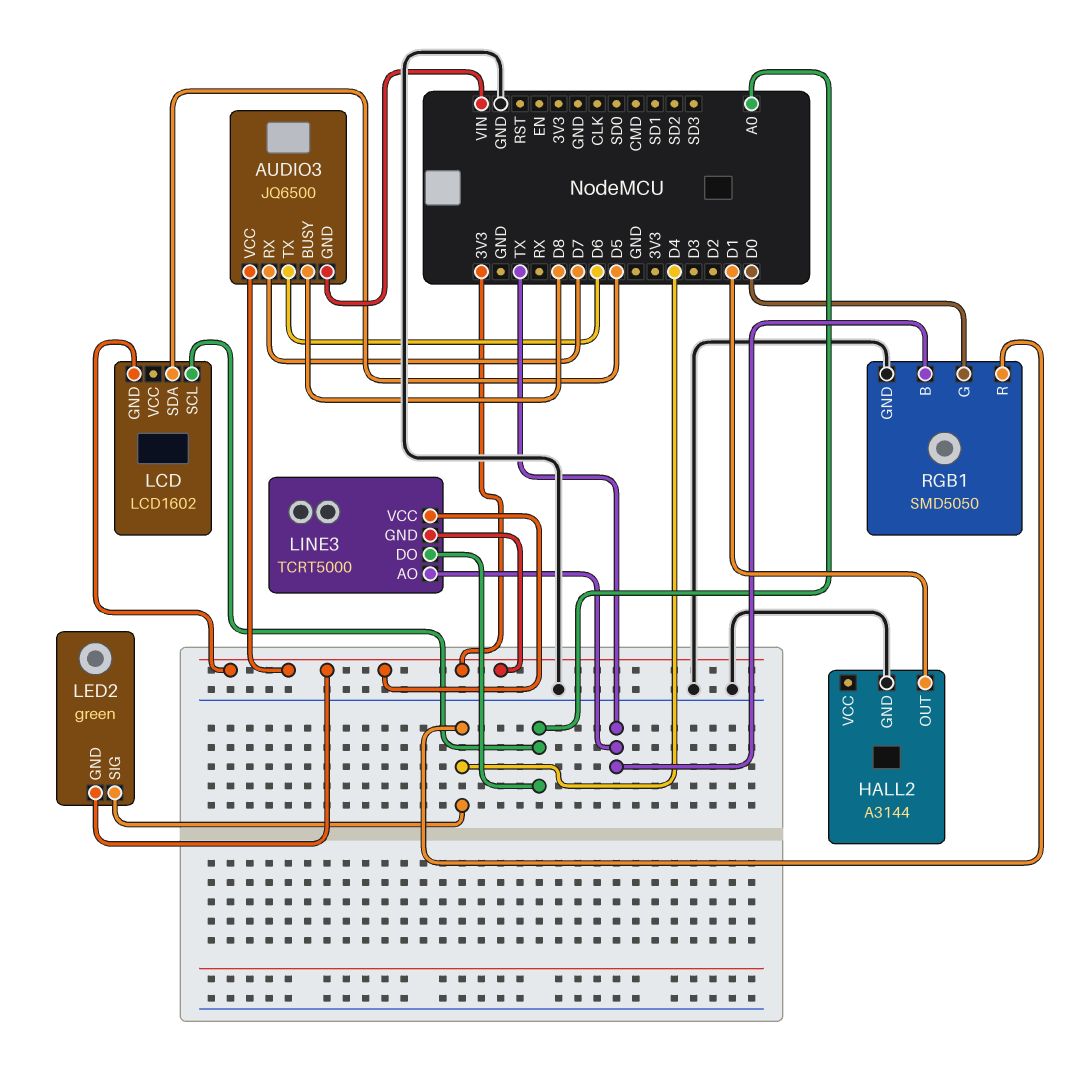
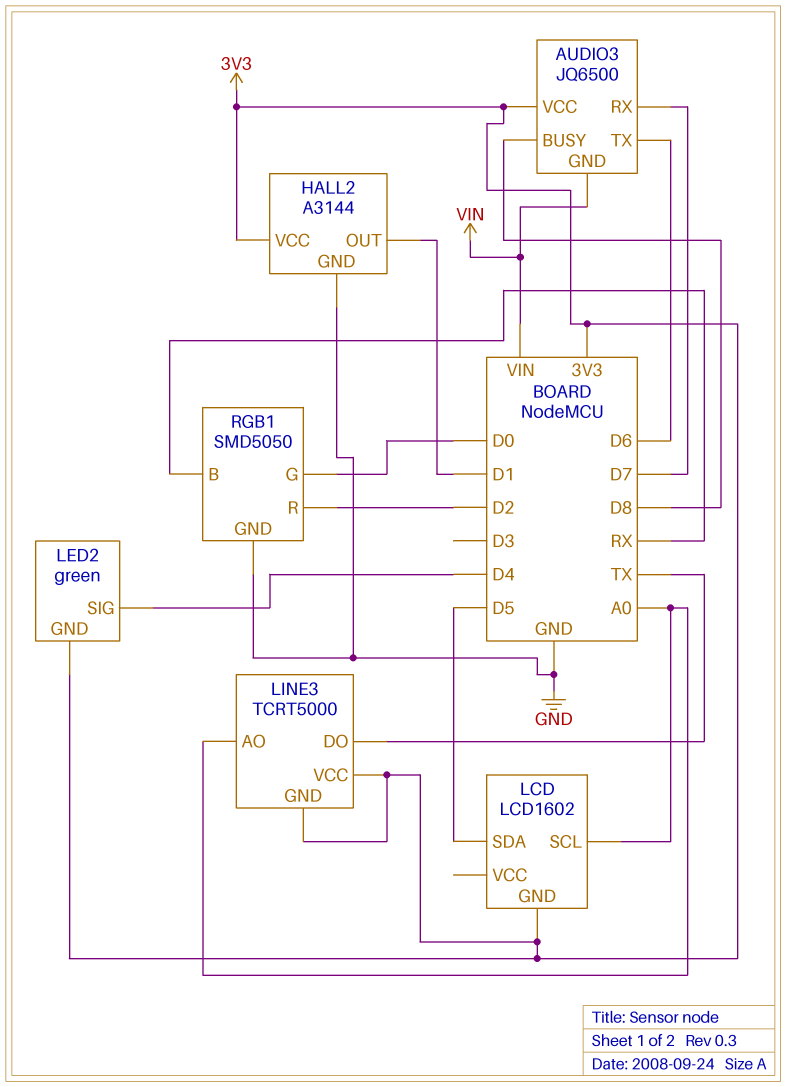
HALL2 pin VCC: none -> 3V3
LINE3 pin AO: TX -> A0
LINE3 pin DO: A0 -> TX
RGB1 pin B: TX -> RX
RGB1 pin R: D4 -> D2

